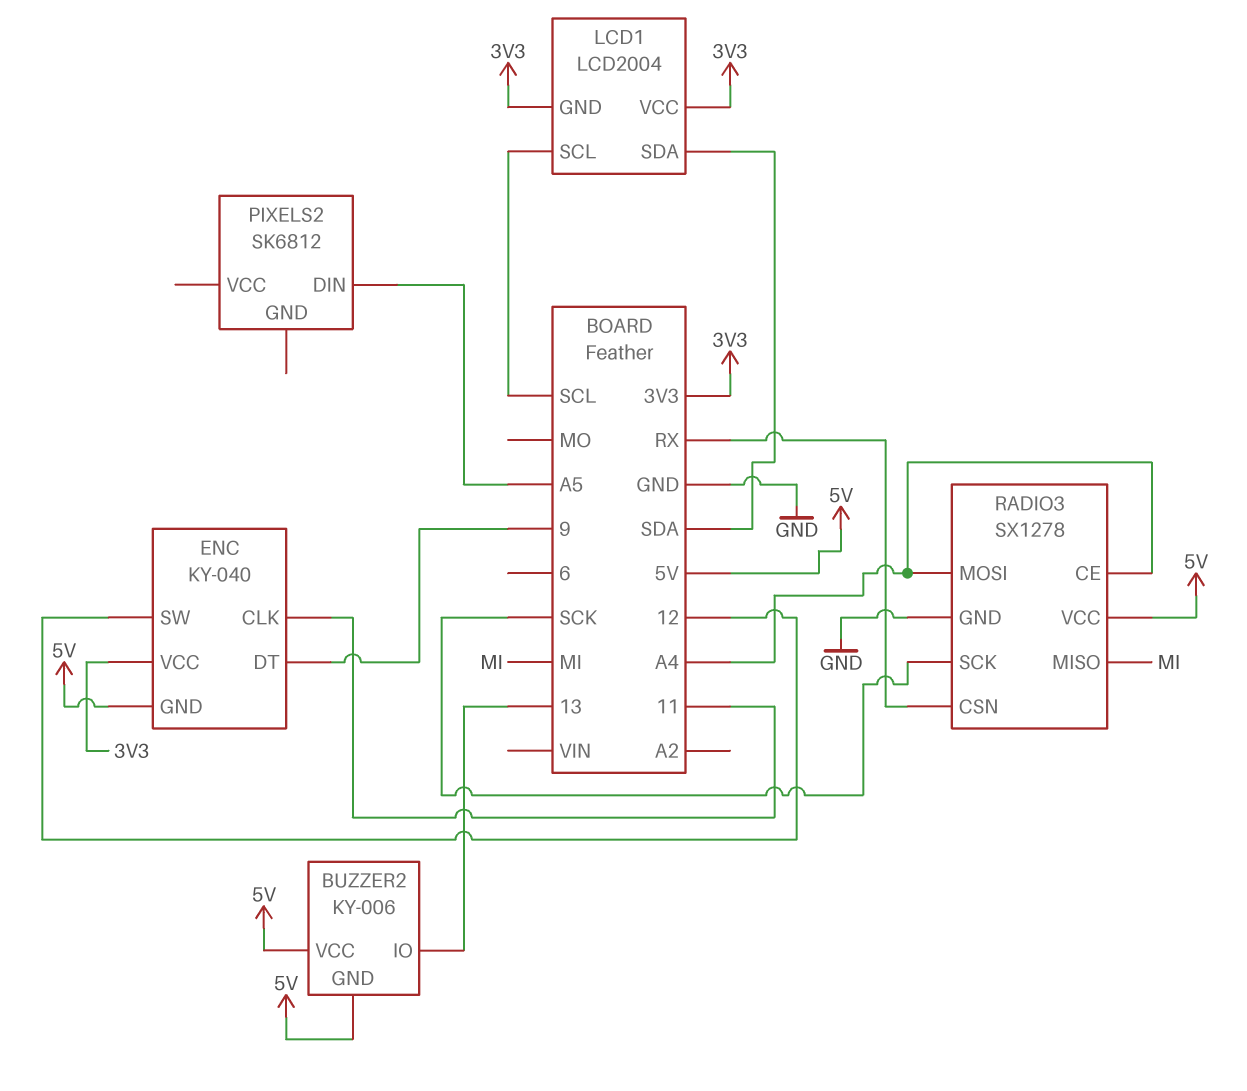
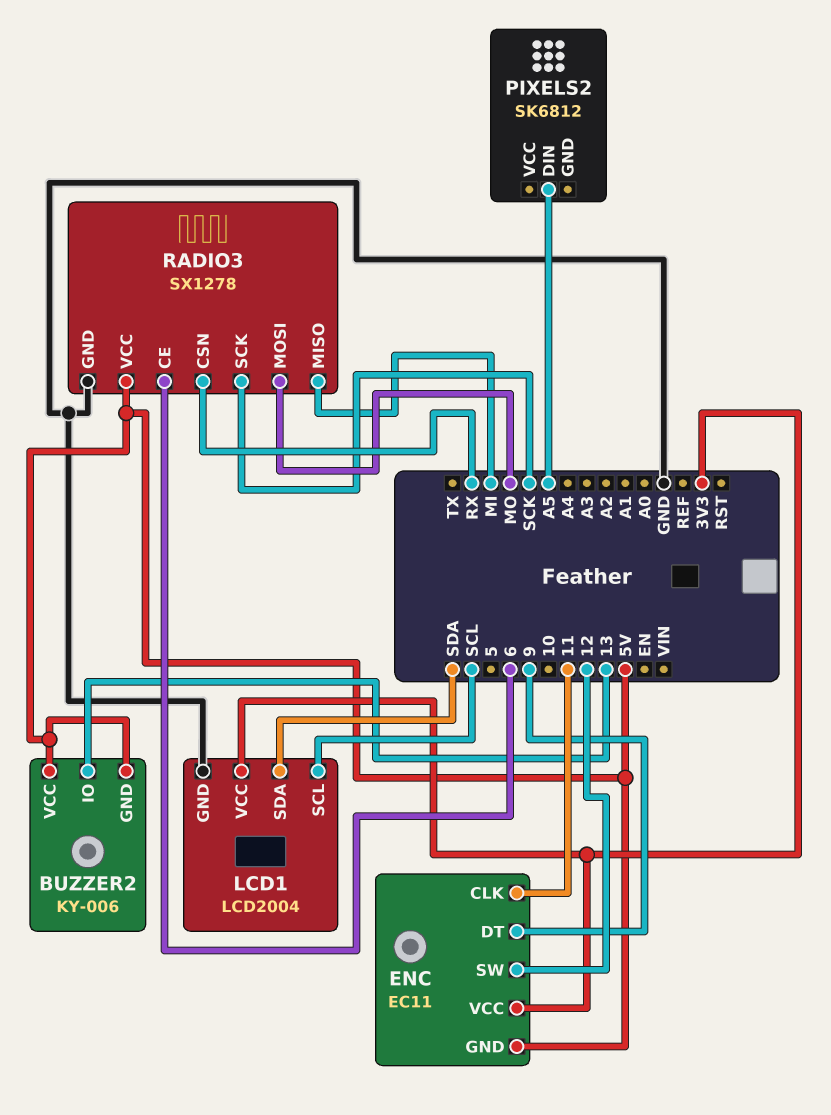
ENC: KY-040 -> EC11
LCD1 pin GND: 3V3 -> GND
RADIO3 pin CE: A4 -> 6
RADIO3 pin MOSI: A4 -> MO

